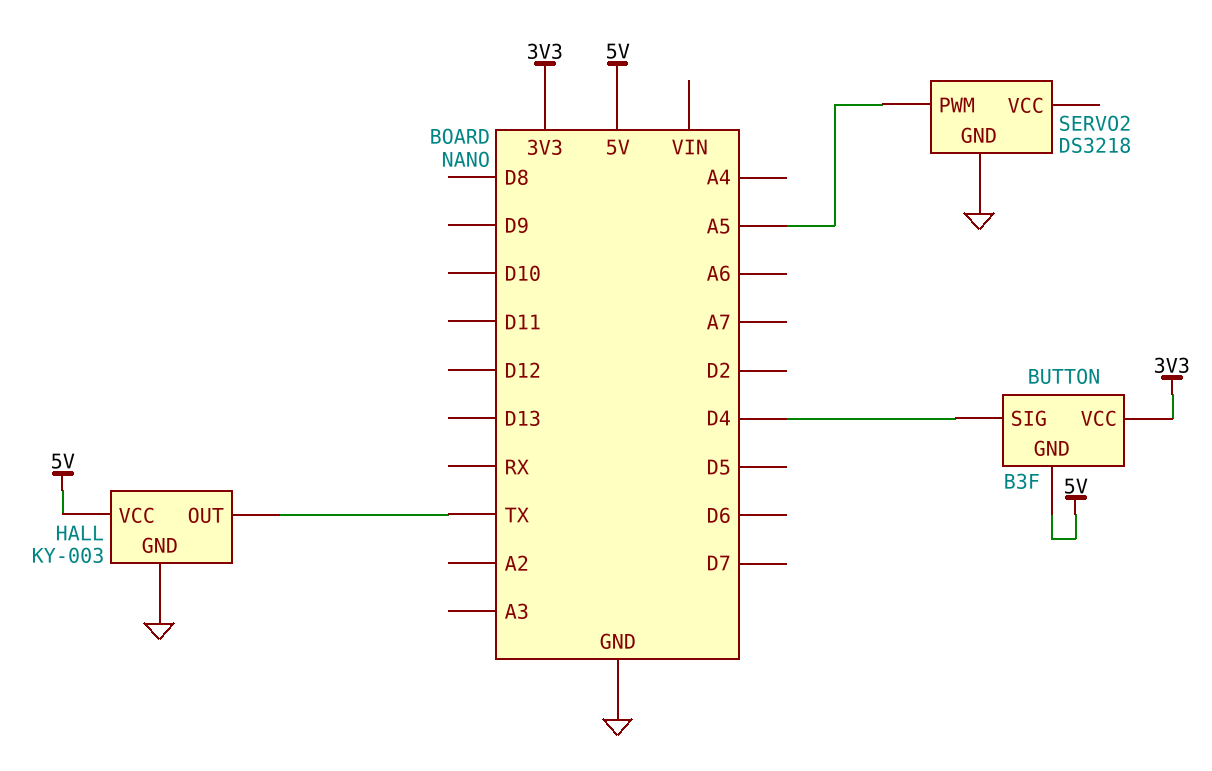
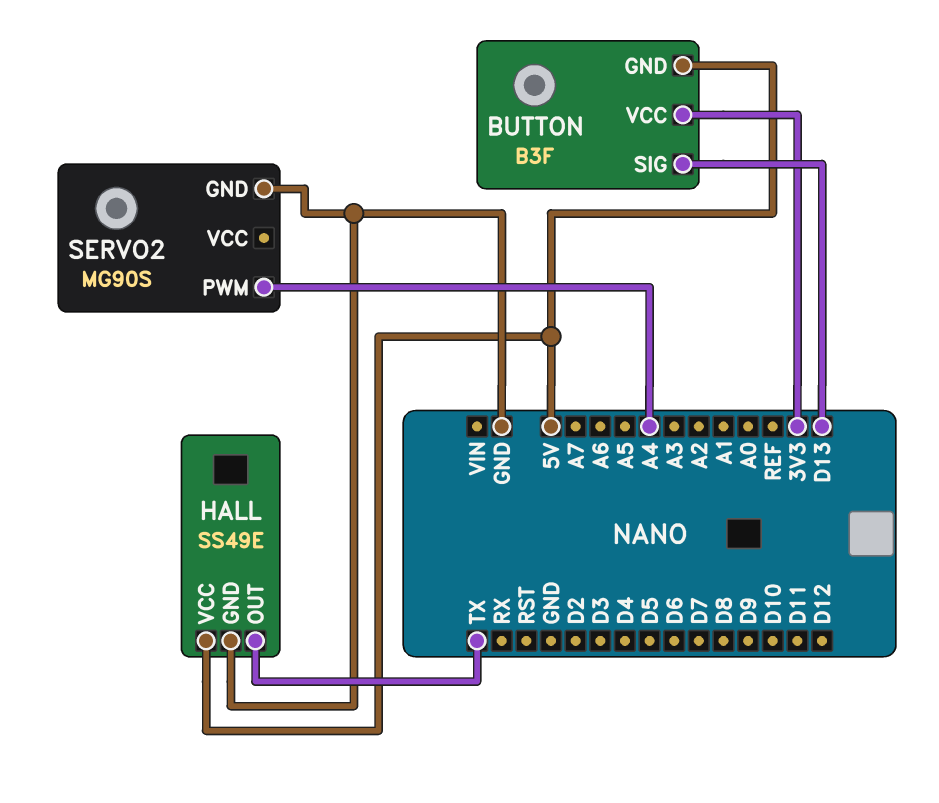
BUTTON pin SIG: D4 -> D13
HALL: KY-003 -> SS49E
SERVO2: DS3218 -> MG90S
SERVO2 pin PWM: A5 -> A4

